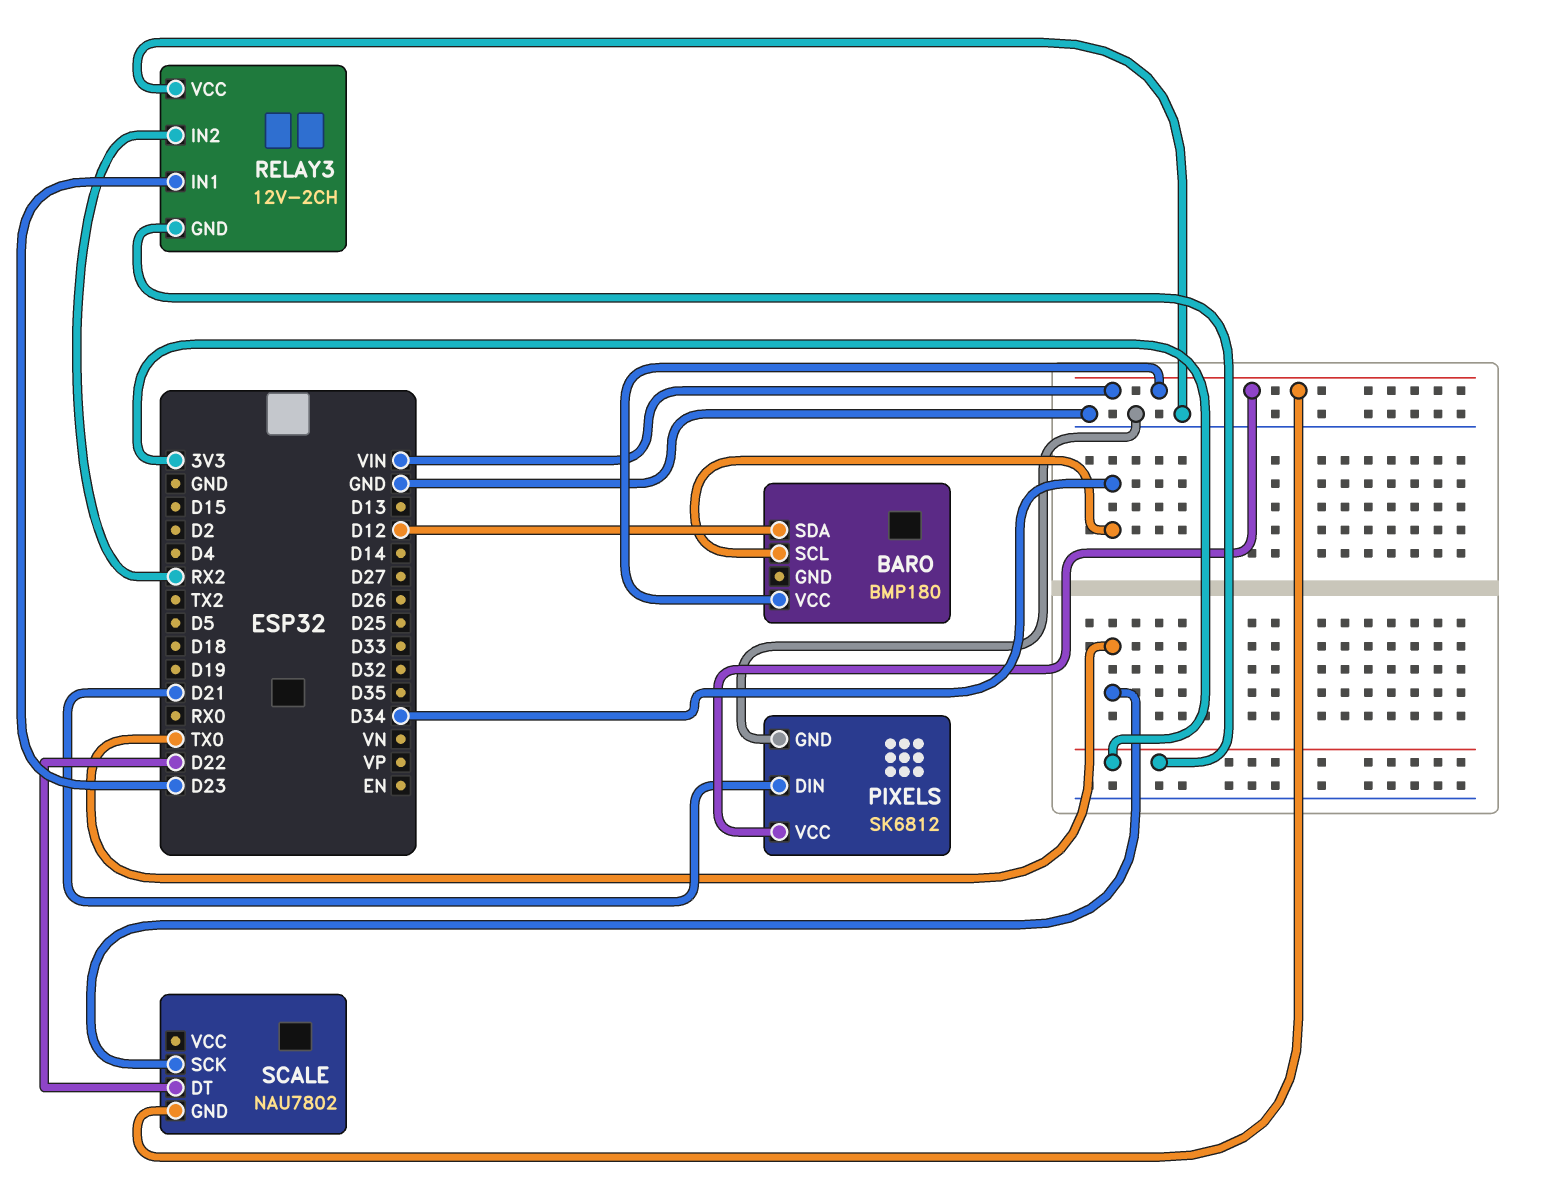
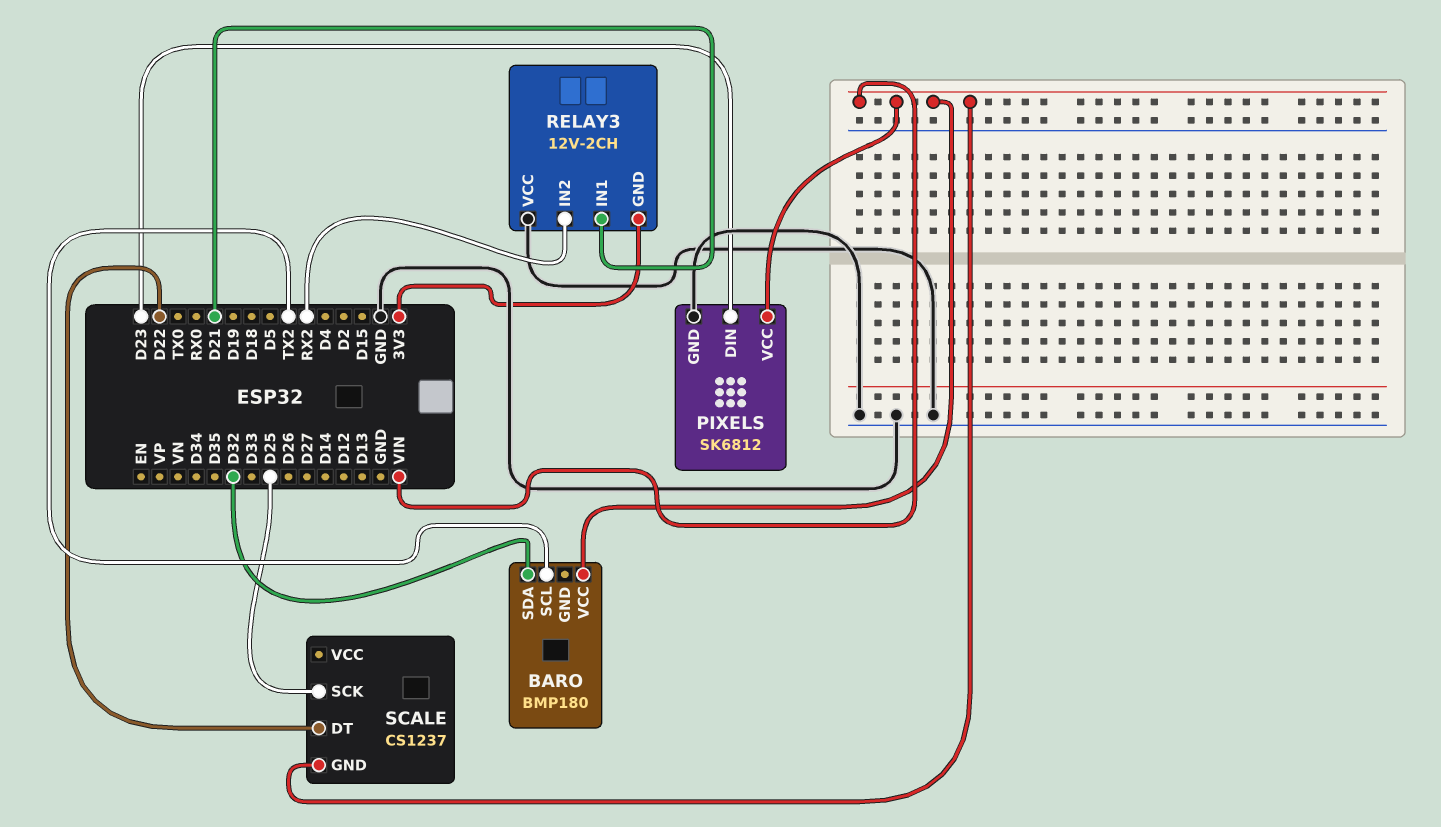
BARO pin SCL: D34 -> TX2
BARO pin SDA: D12 -> D32
PIXELS pin DIN: D21 -> D23
RELAY3 pin IN1: D23 -> D21
SCALE: NAU7802 -> CS1237
SCALE pin SCK: TX0 -> D25

